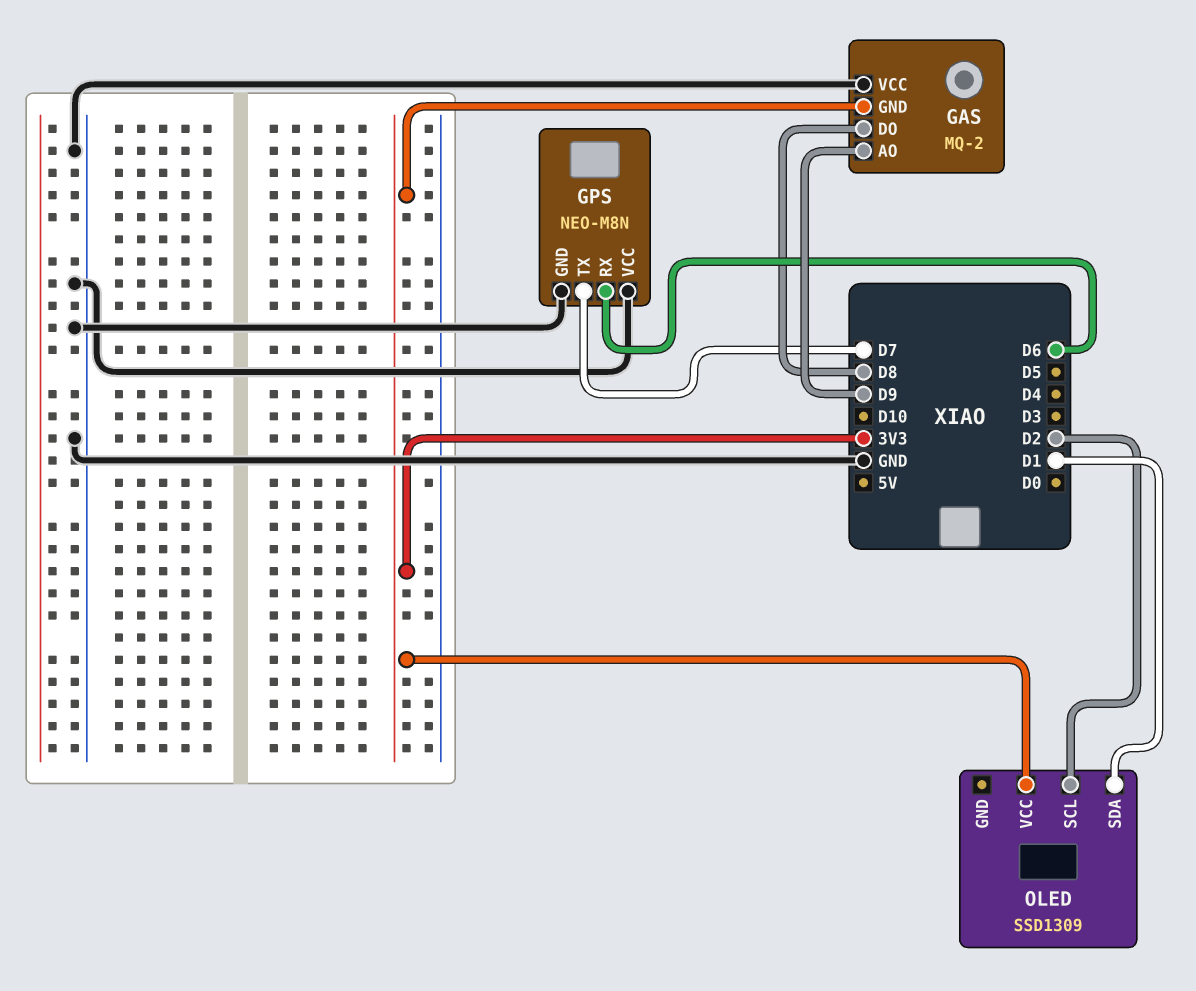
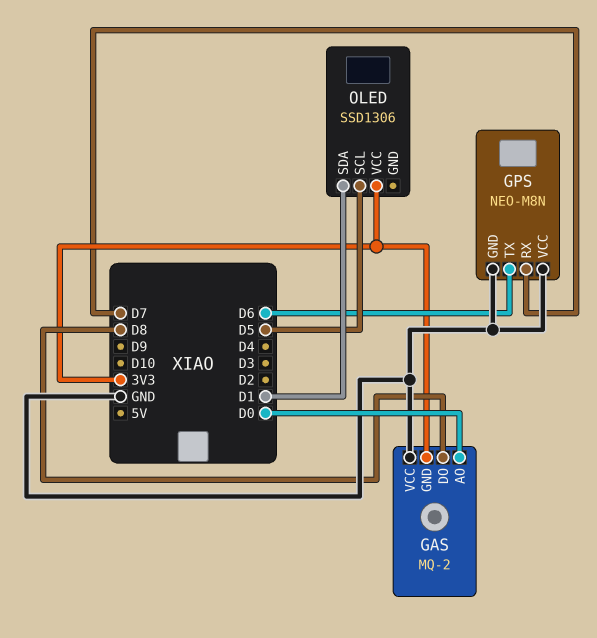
GAS pin AO: D9 -> D0
GPS pin RX: D6 -> D7
GPS pin TX: D7 -> D6
OLED: SSD1309 -> SSD1306
OLED pin SCL: D2 -> D5

